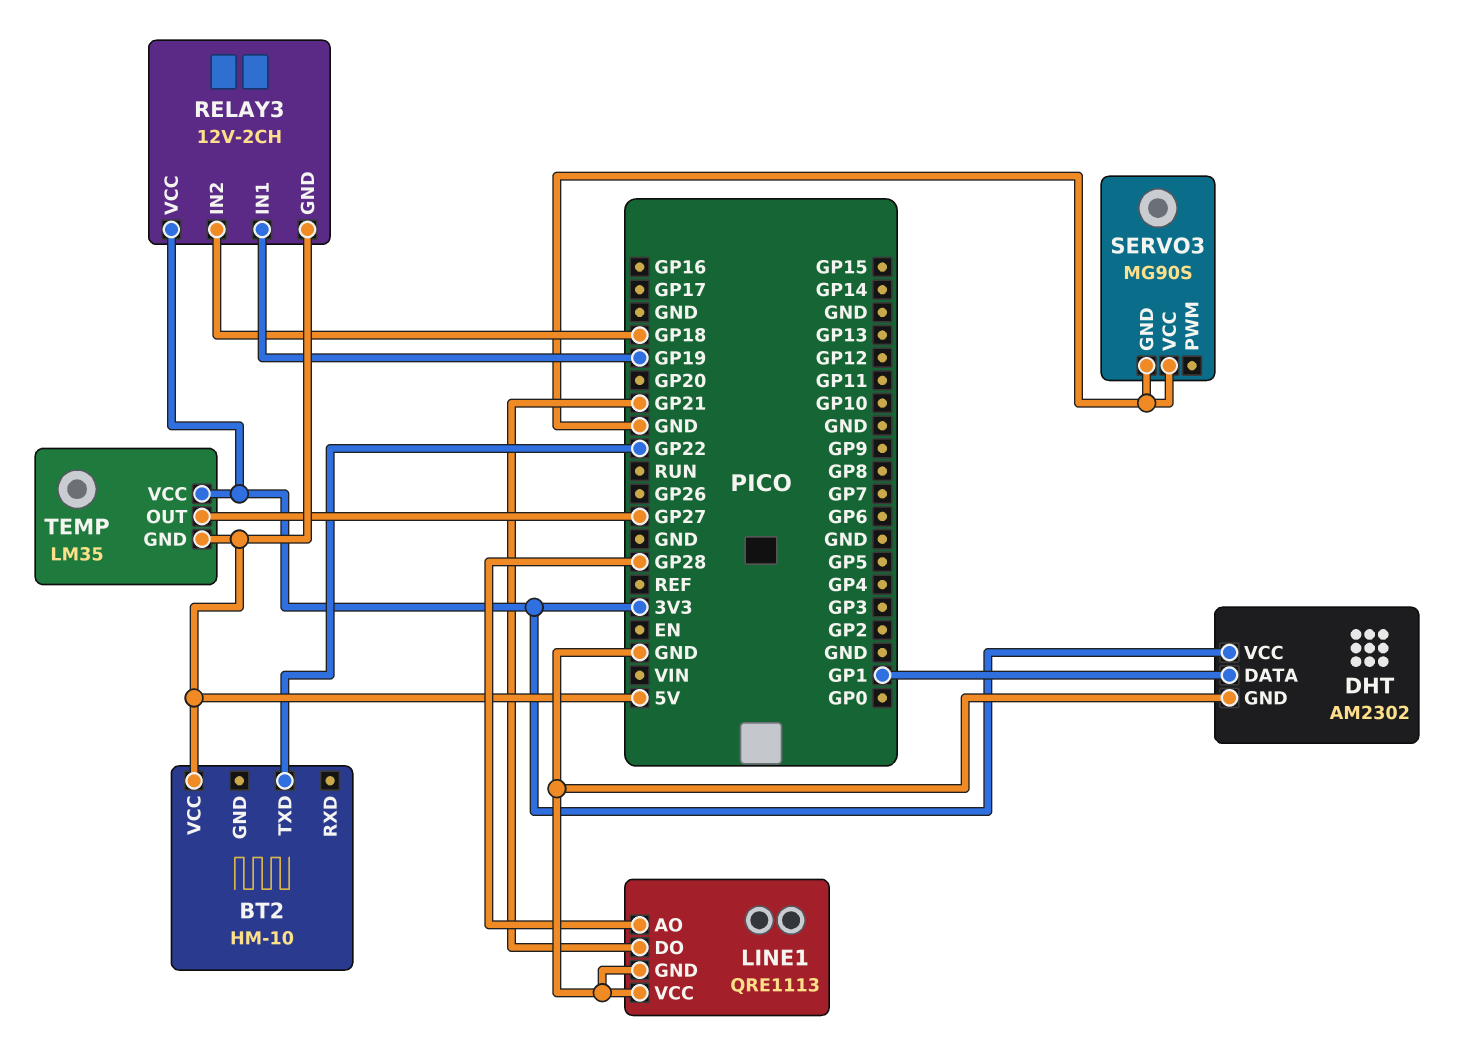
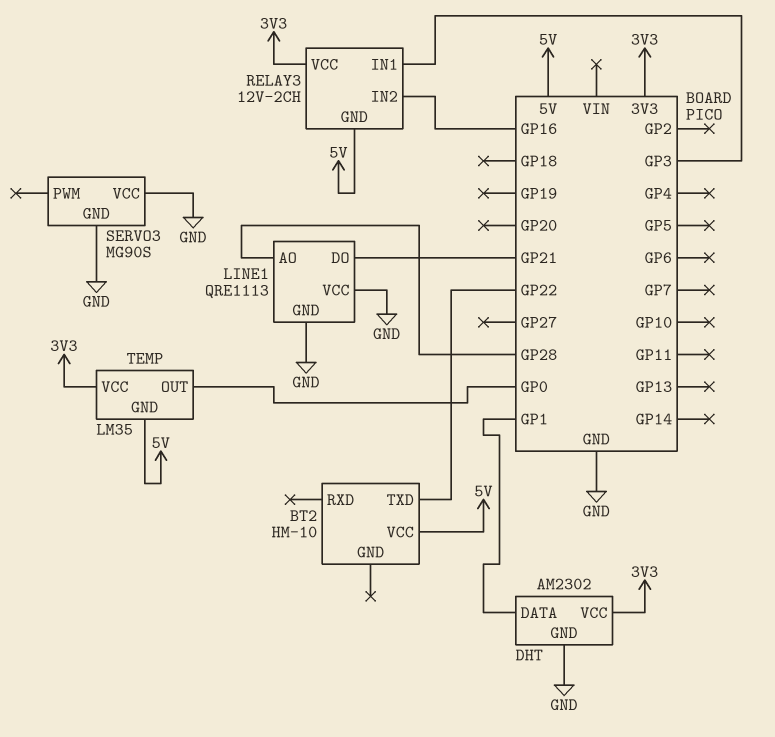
RELAY3 pin IN1: GP19 -> GP3
RELAY3 pin IN2: GP18 -> GP16
TEMP pin OUT: GP27 -> GP0

